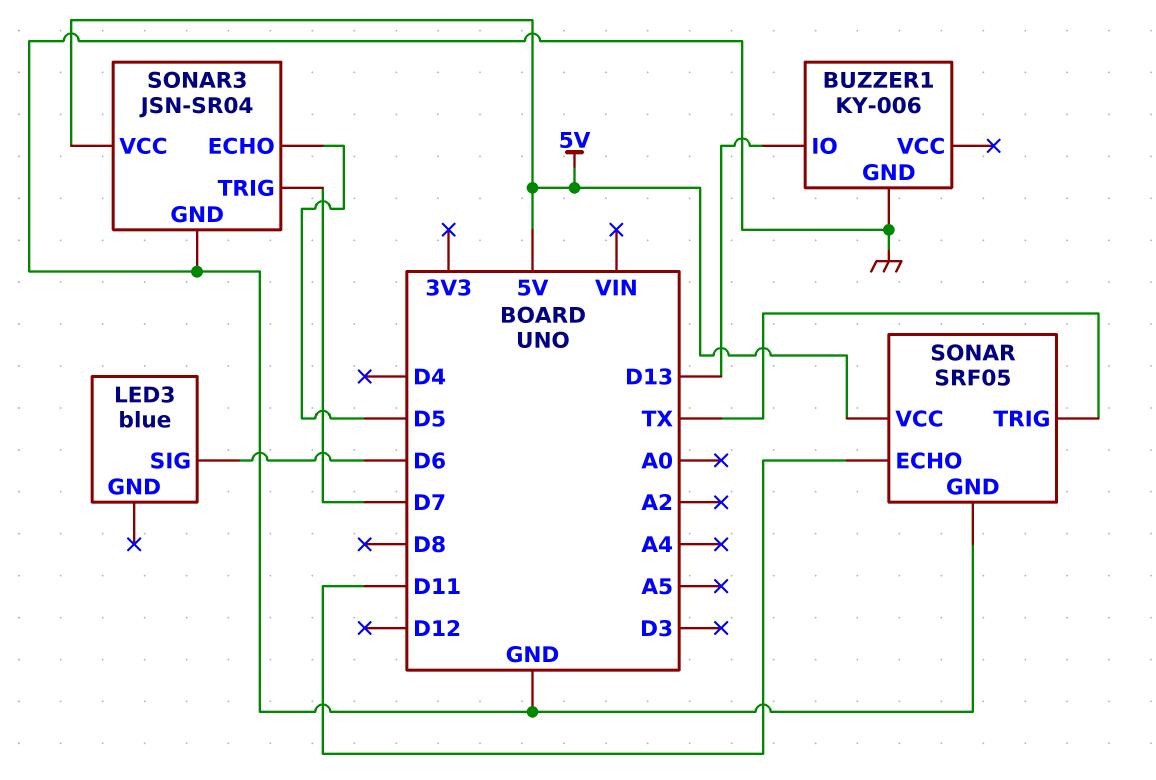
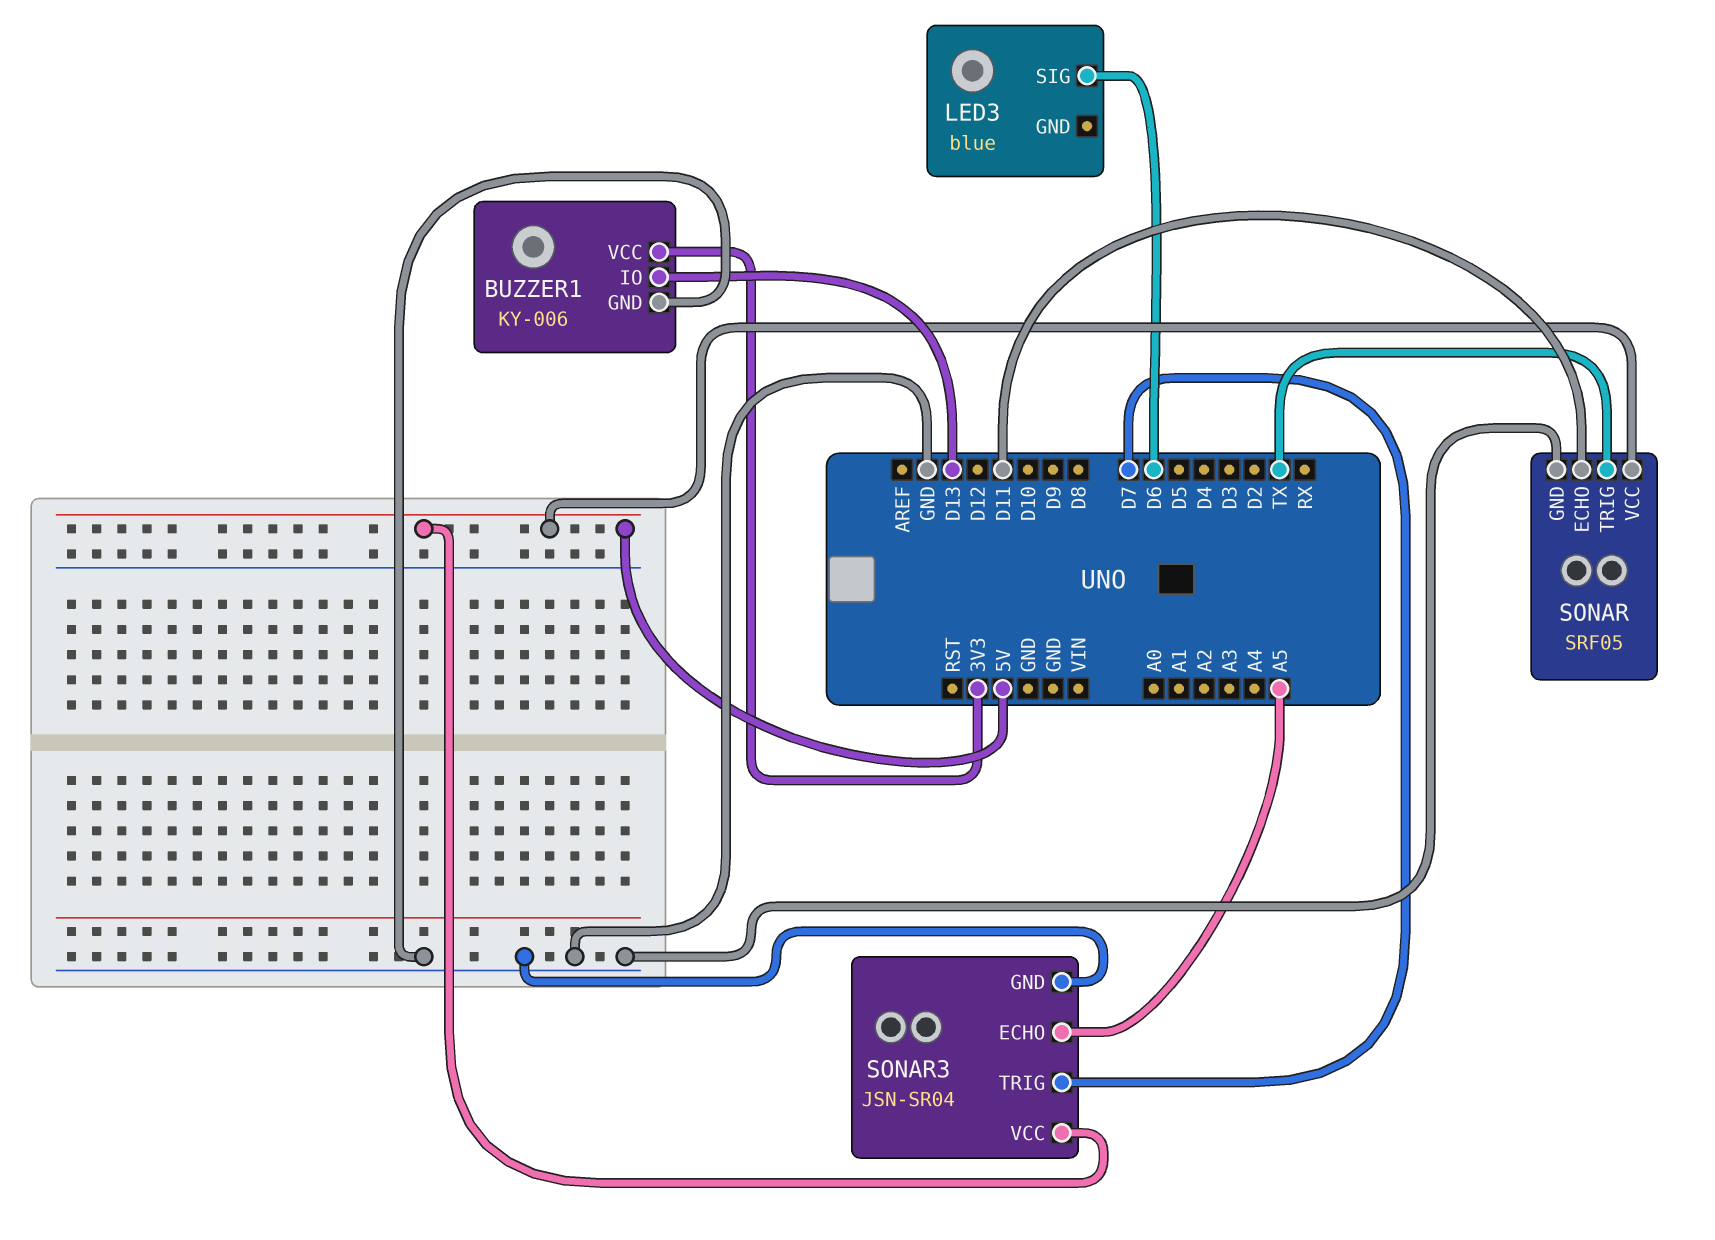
BUZZER1 pin VCC: none -> 3V3
SONAR3 pin ECHO: D5 -> A5

